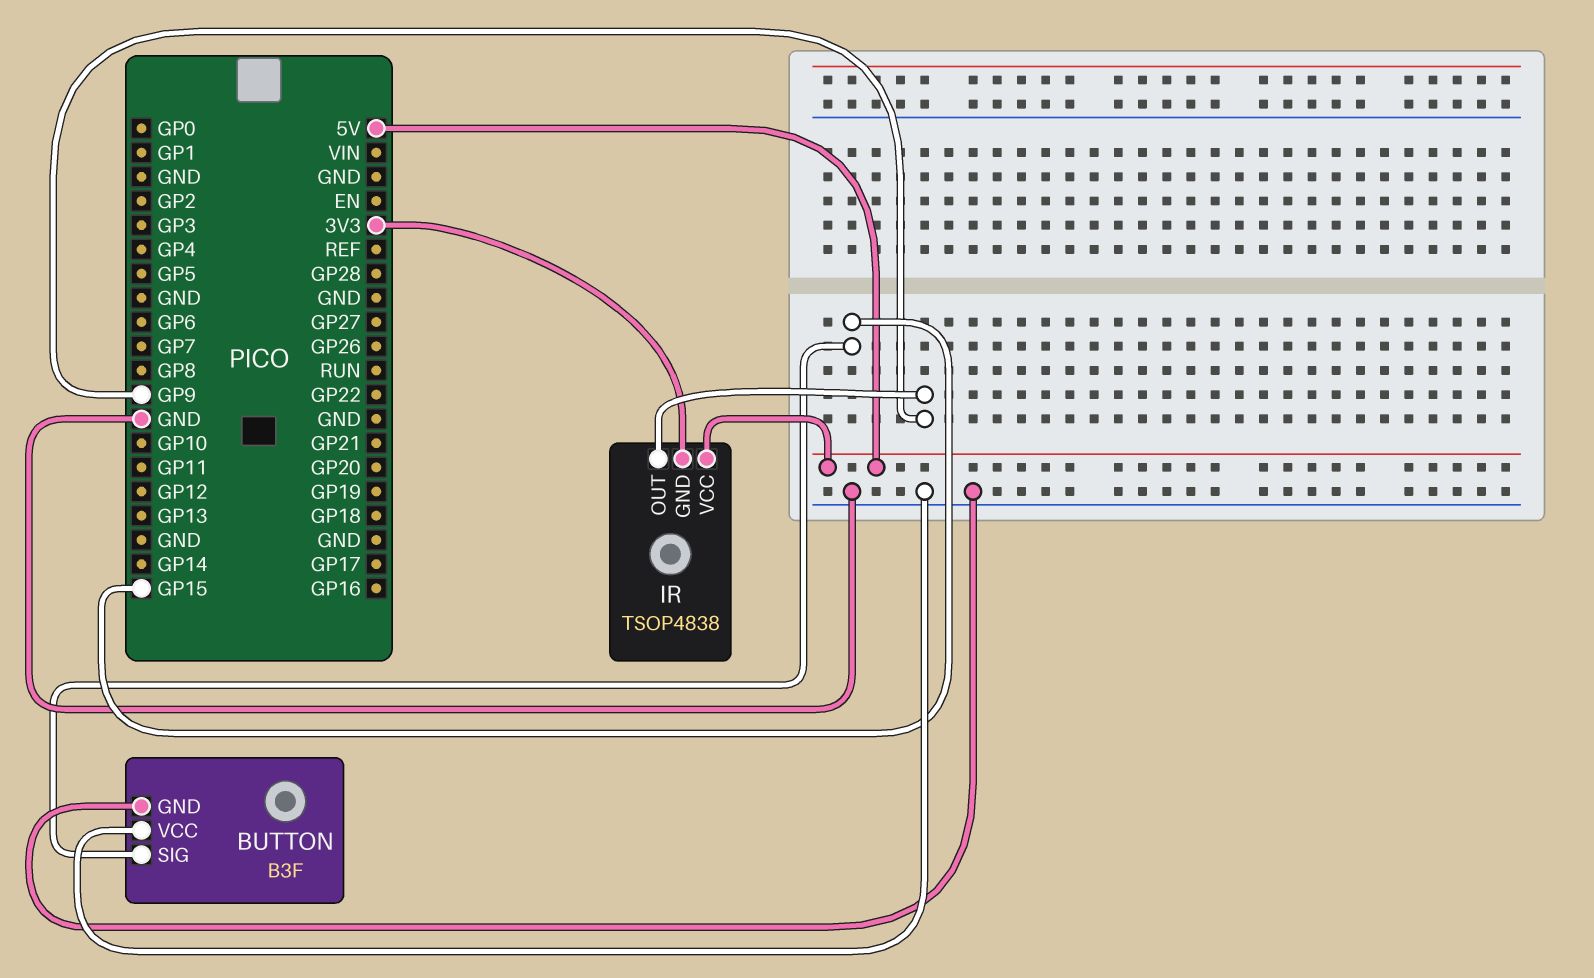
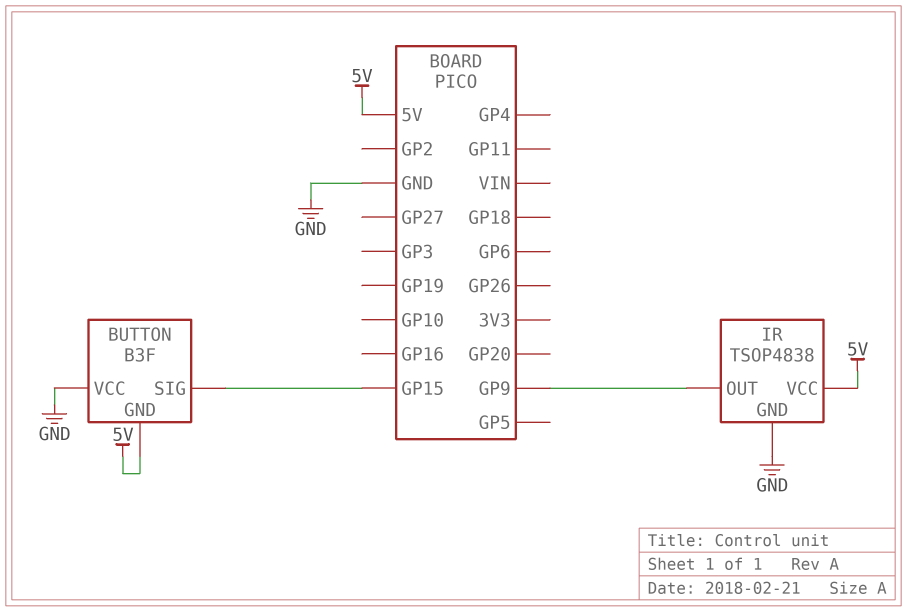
BUTTON pin GND: GND -> 5V
IR pin GND: 3V3 -> GND

